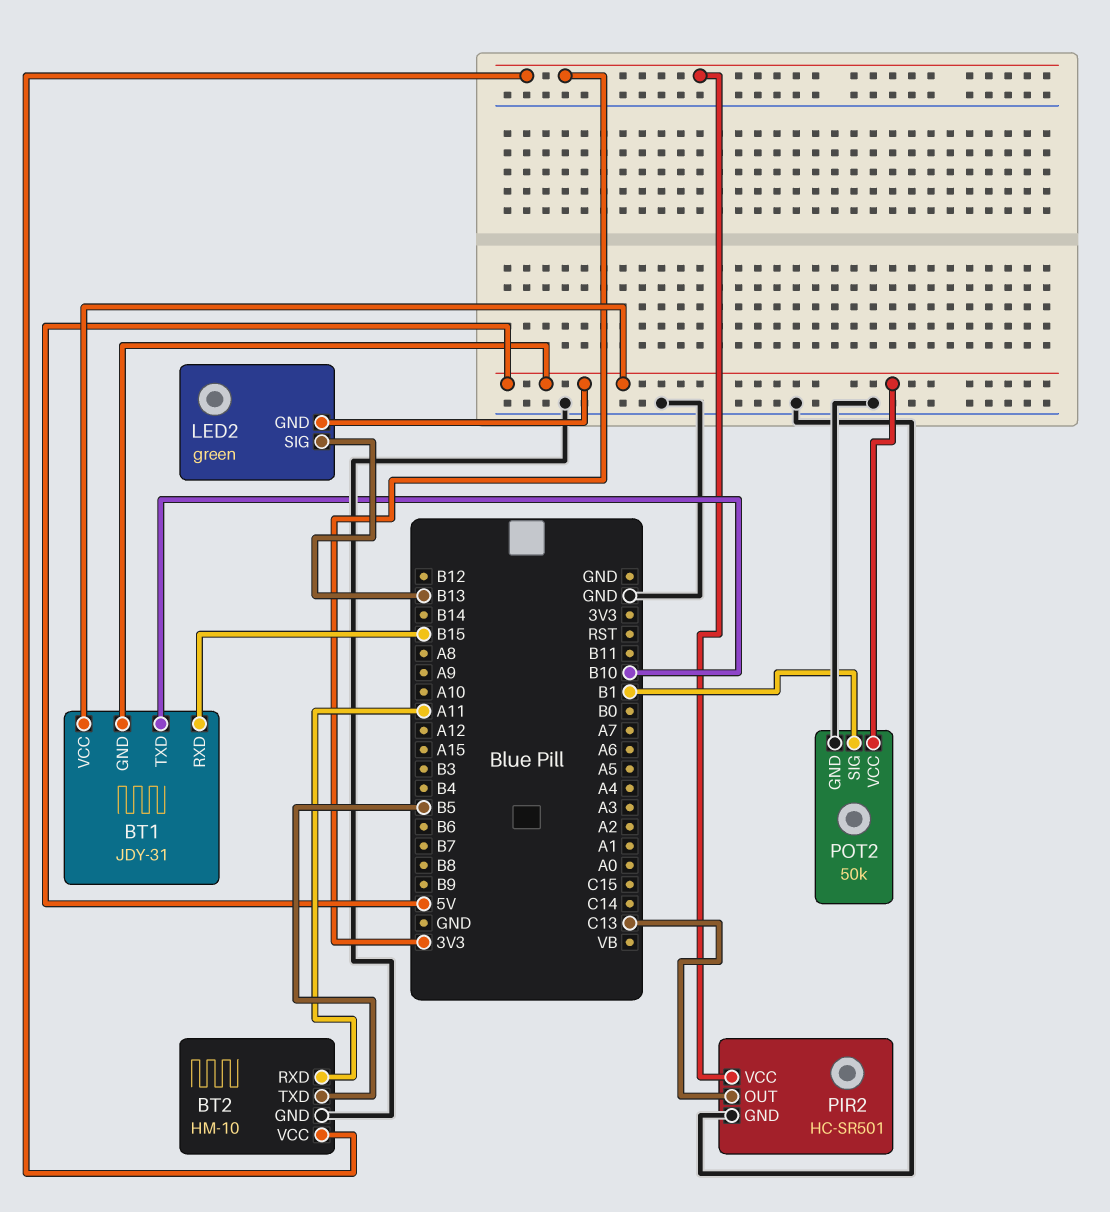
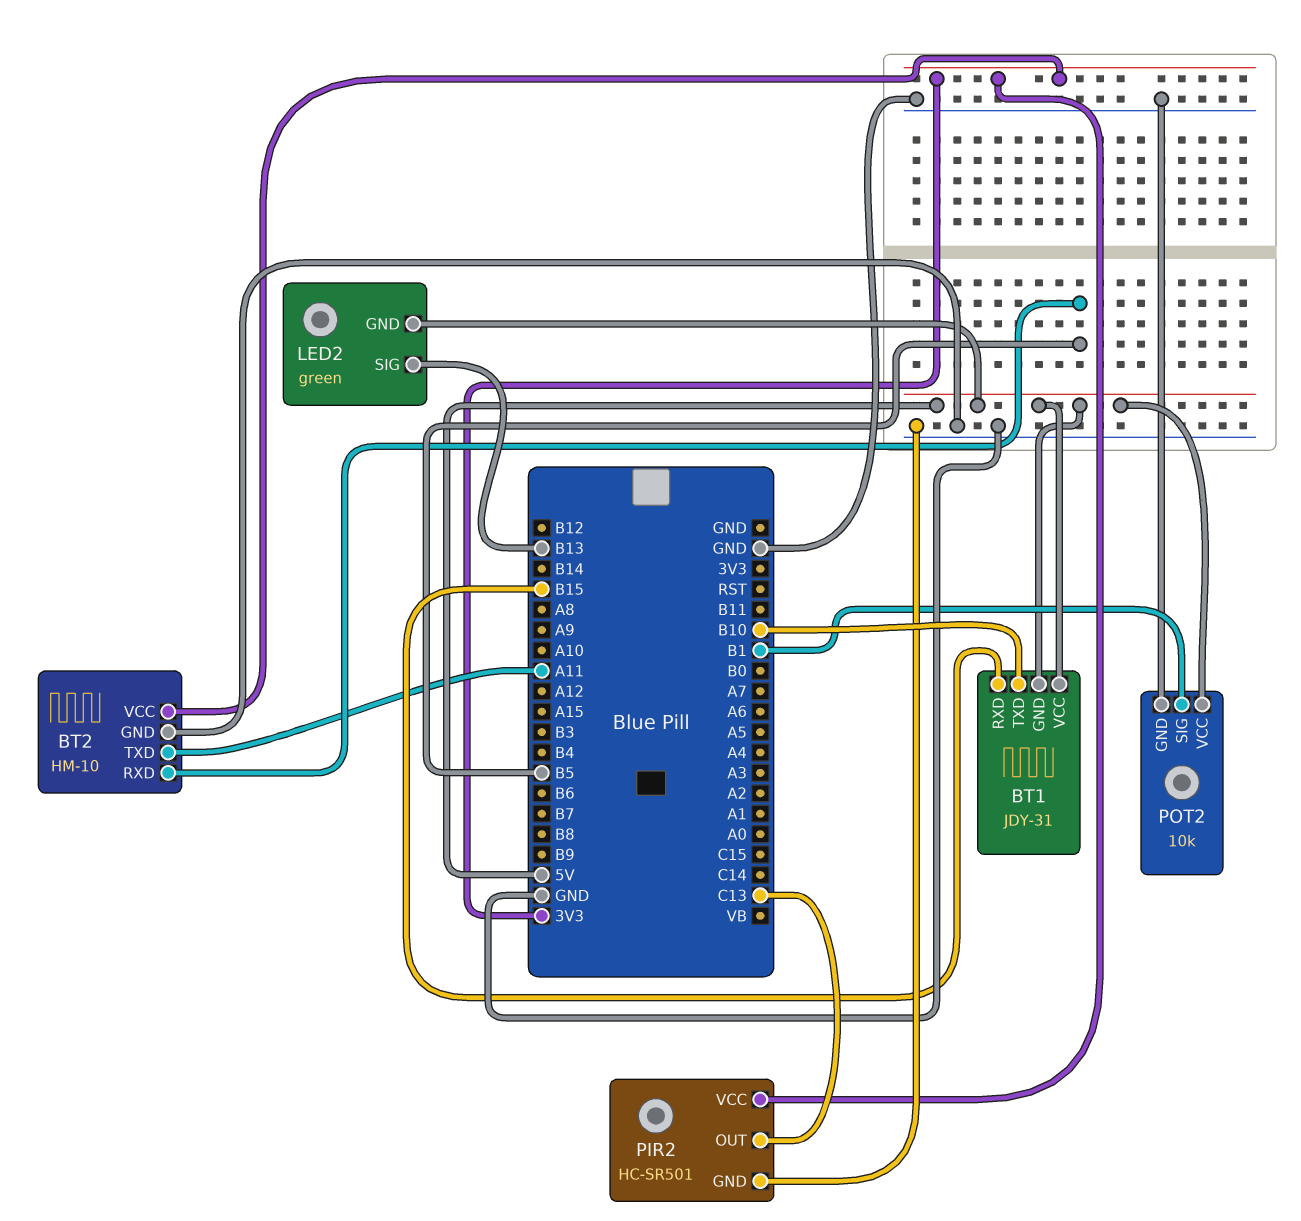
BT2 pin RXD: A11 -> B5
BT2 pin TXD: B5 -> A11
POT2: 50k -> 10k

